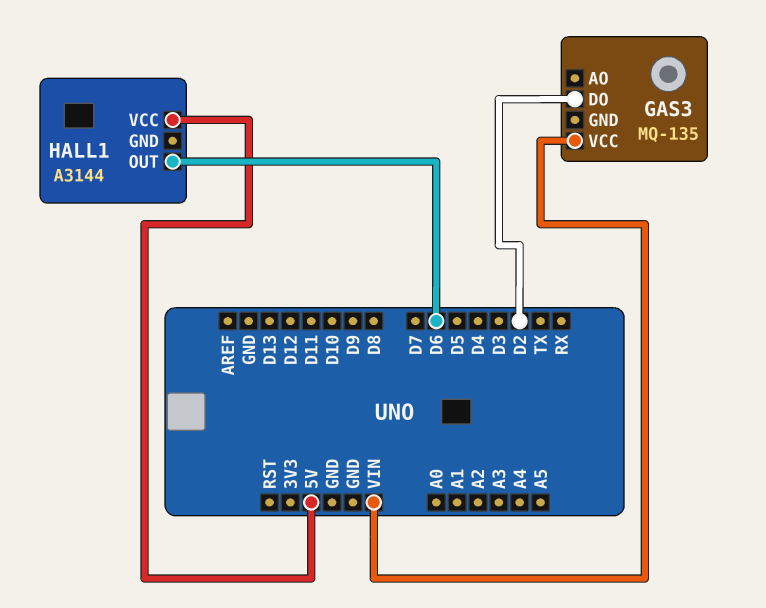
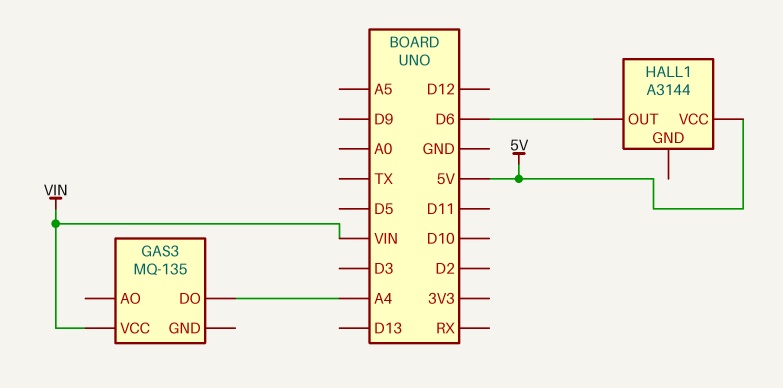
GAS3 pin DO: D2 -> A4

